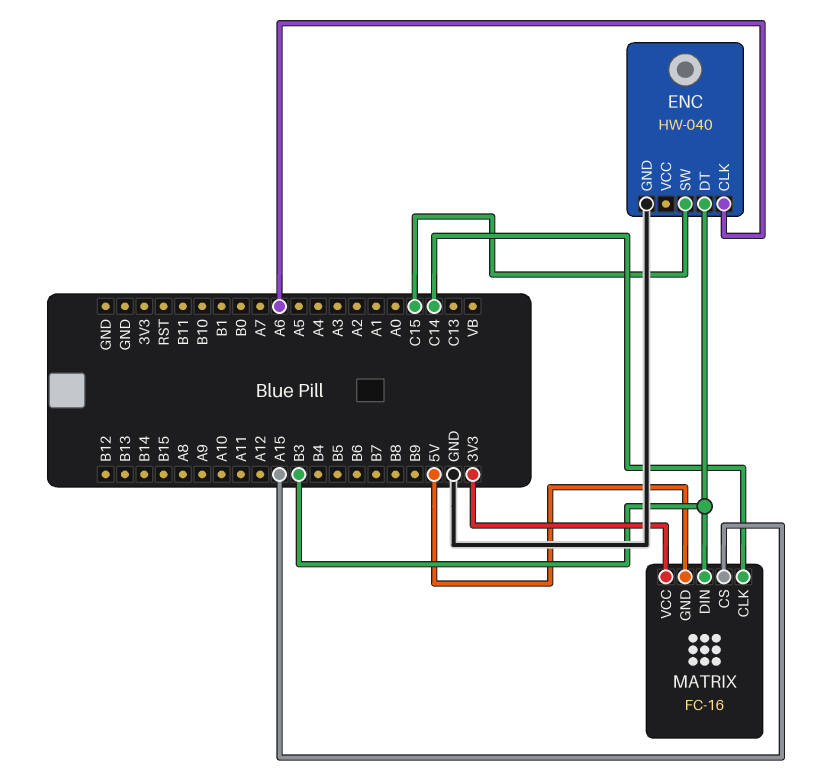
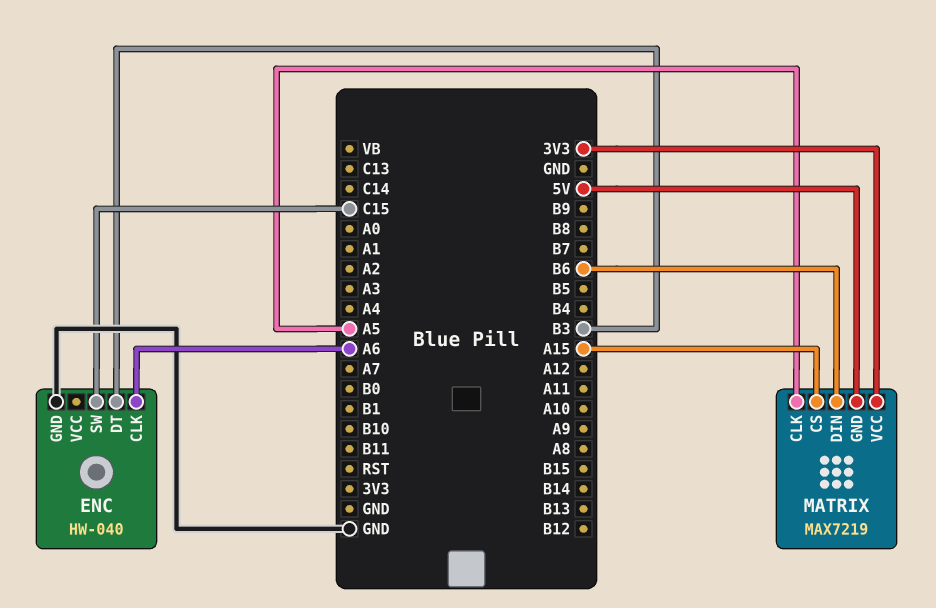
MATRIX: FC-16 -> MAX7219
MATRIX pin CLK: C14 -> A5
MATRIX pin DIN: B3 -> B6

